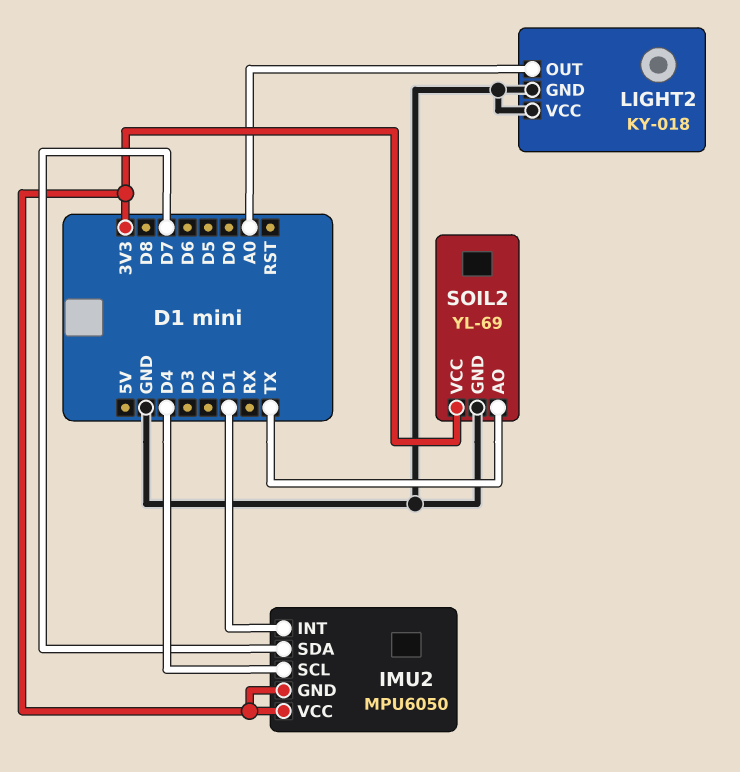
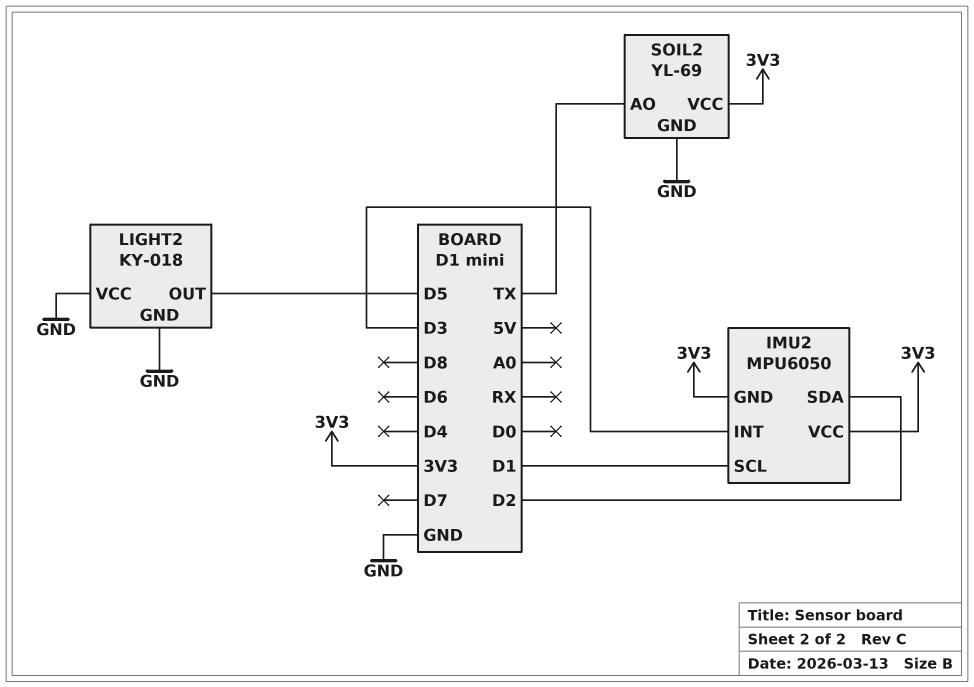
IMU2 pin INT: D1 -> D3
IMU2 pin SCL: D4 -> D1
IMU2 pin SDA: D7 -> D2
LIGHT2 pin OUT: A0 -> D5

